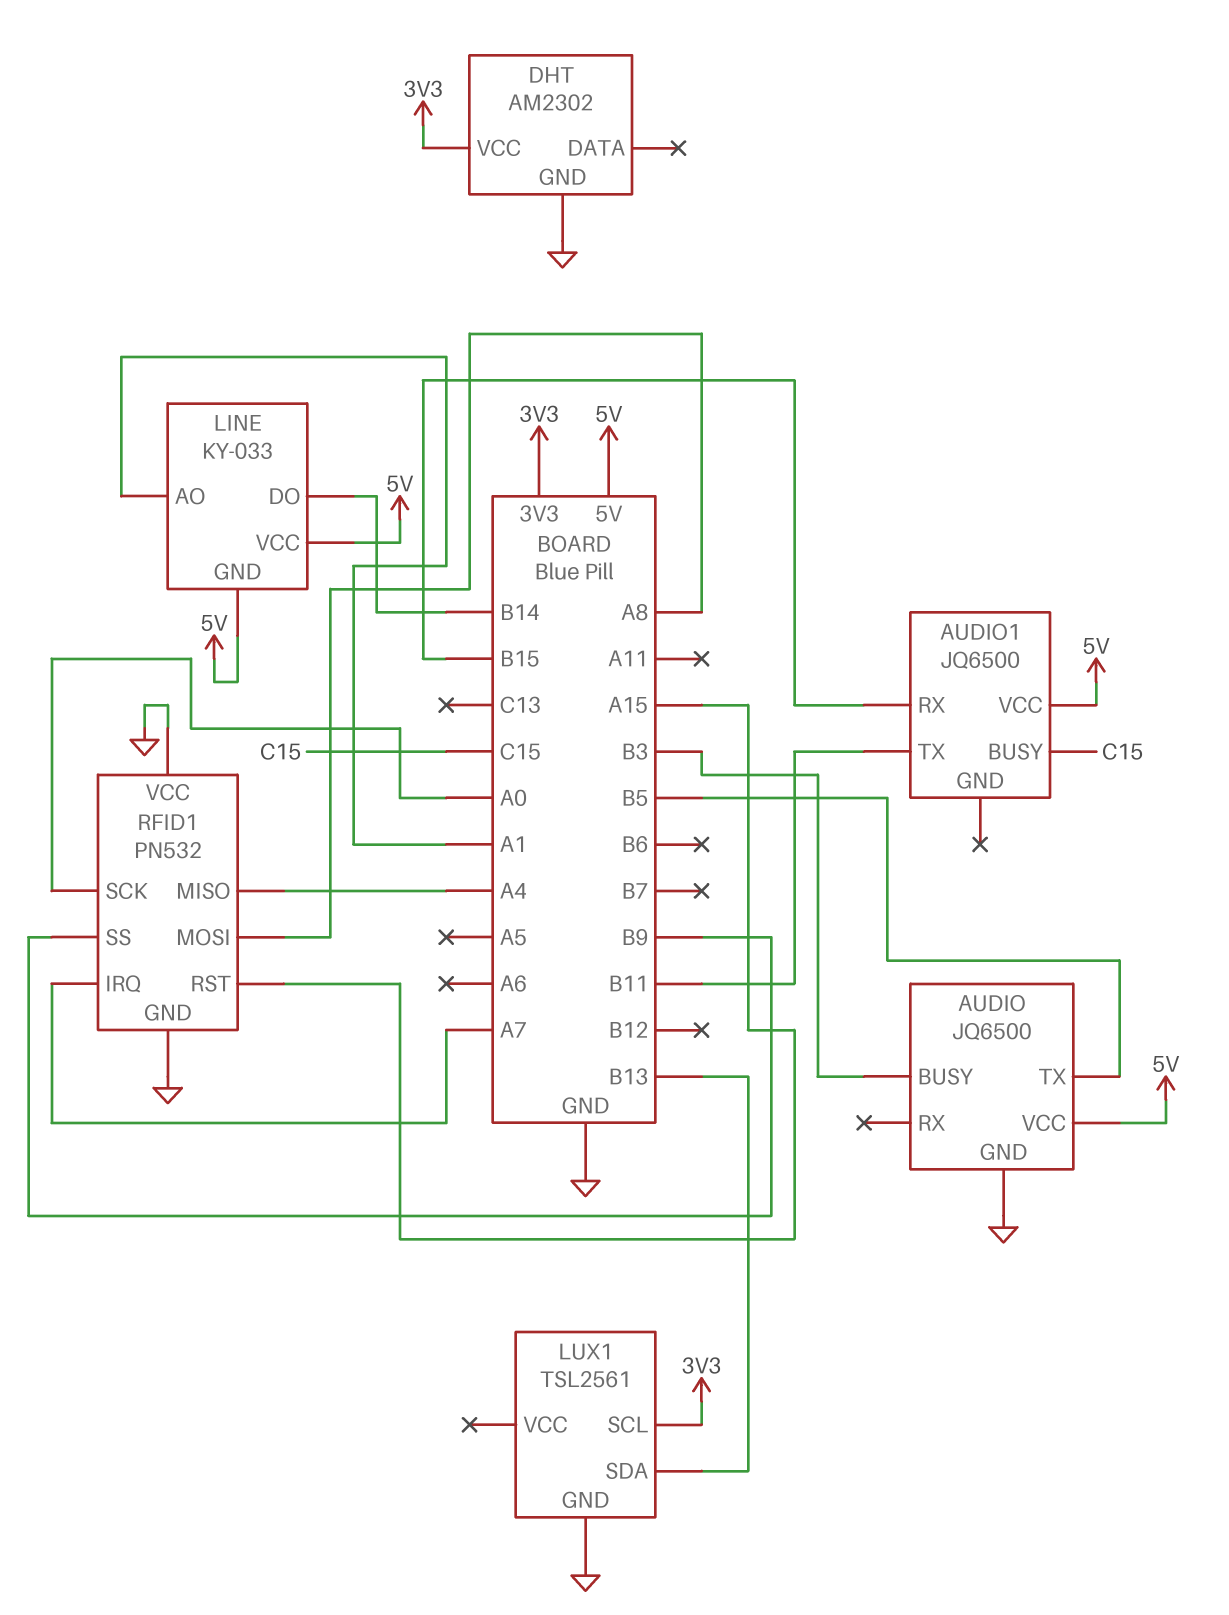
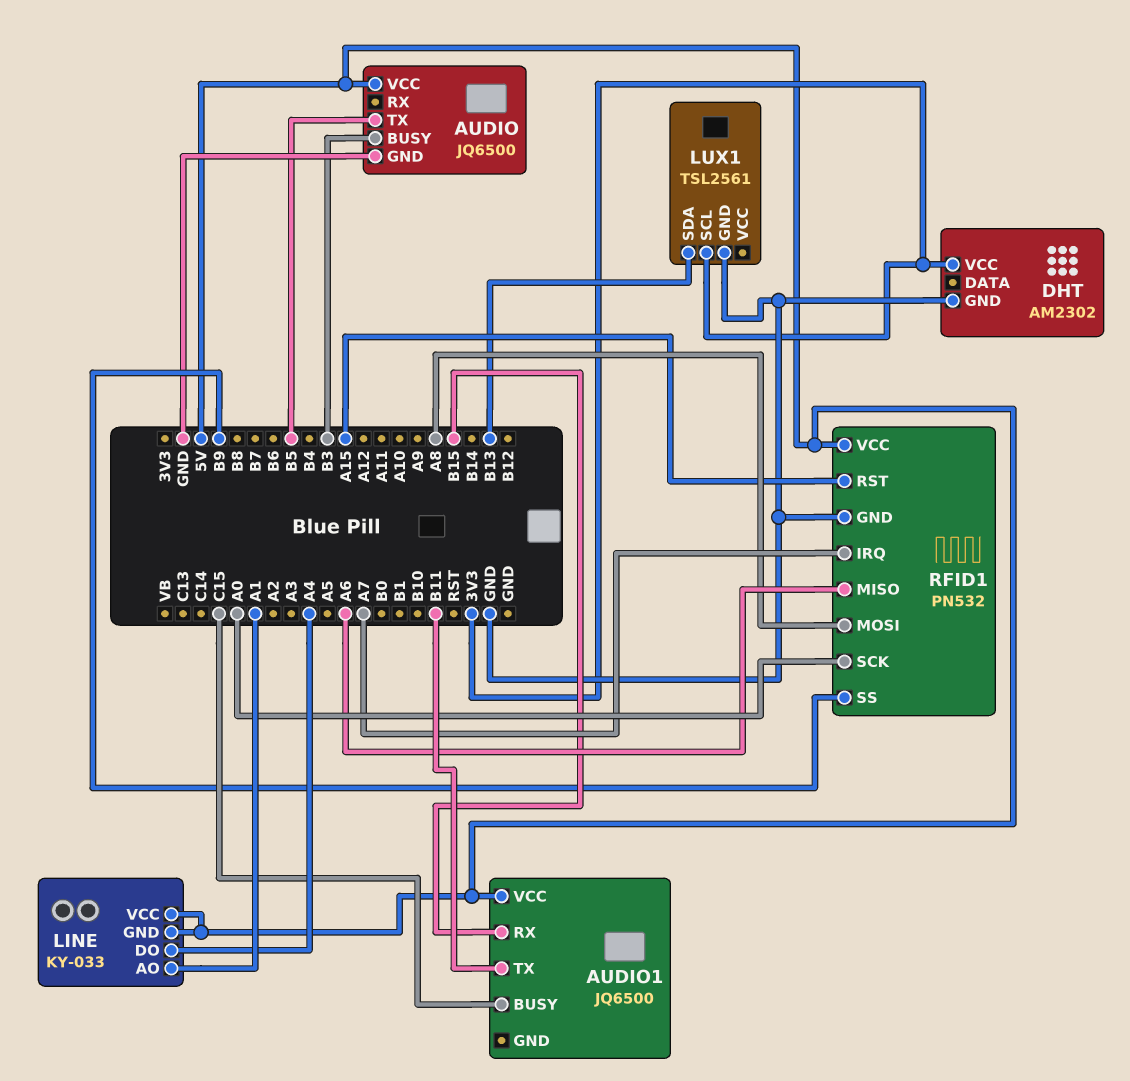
LINE pin DO: B14 -> A4
RFID1 pin MISO: A4 -> A6
RFID1 pin VCC: GND -> 5V

